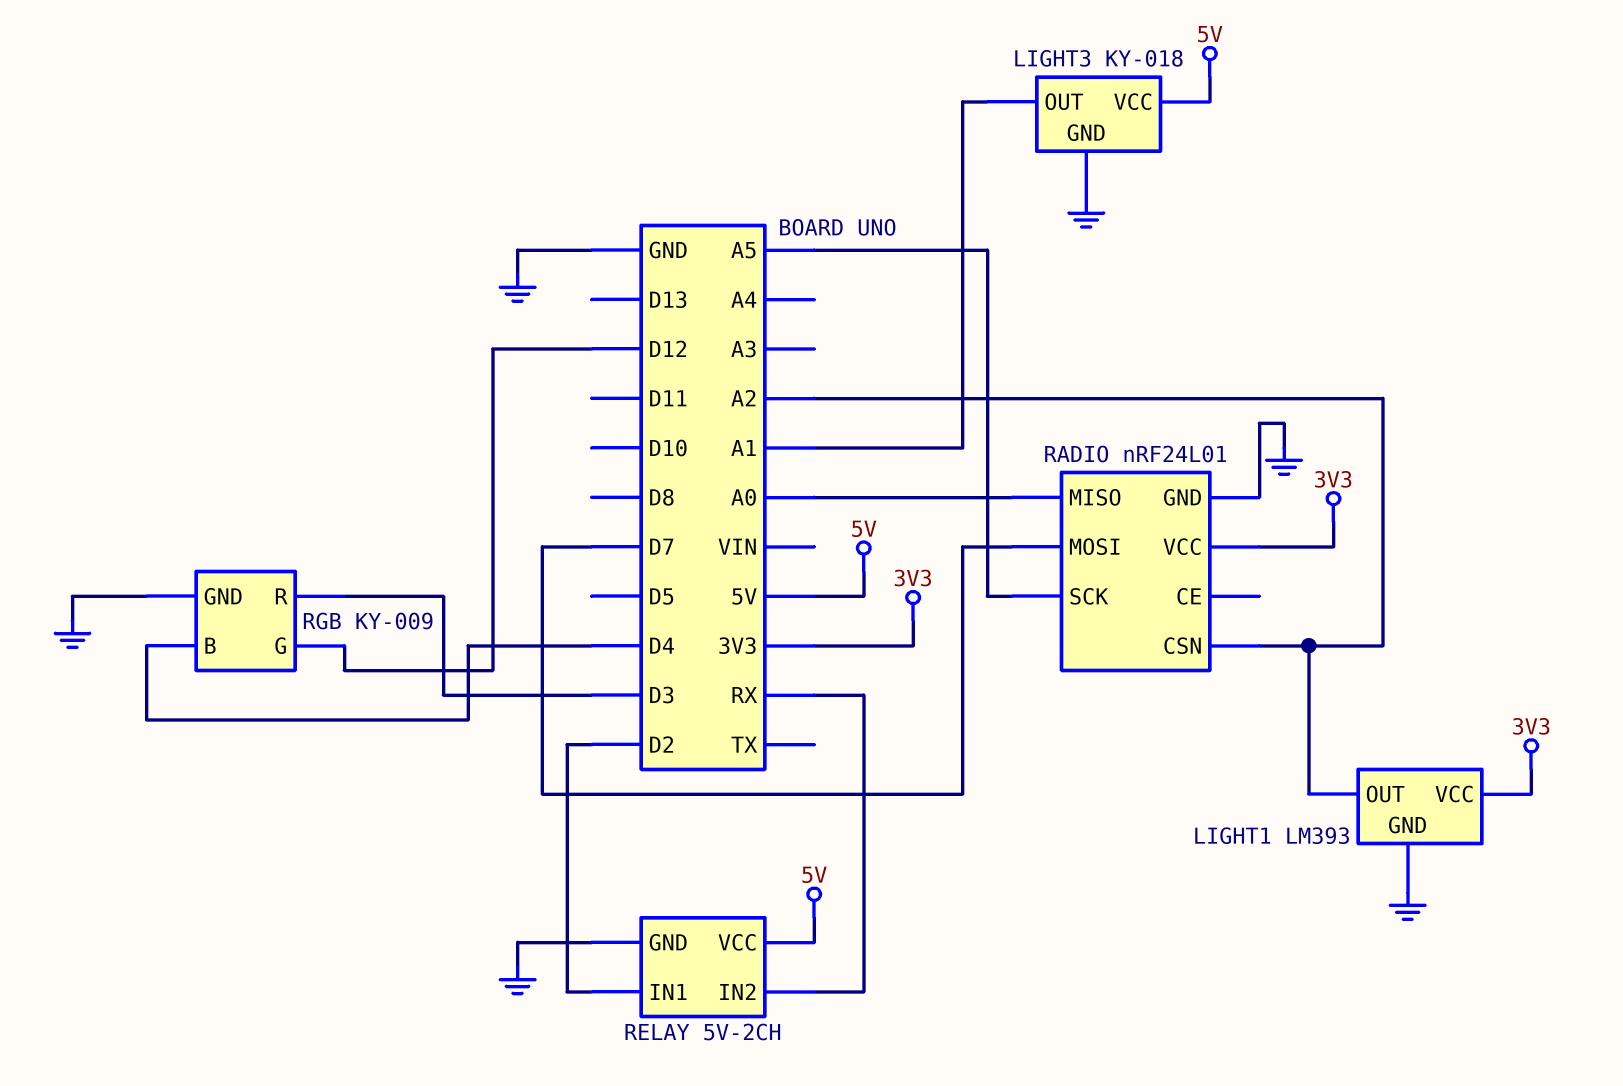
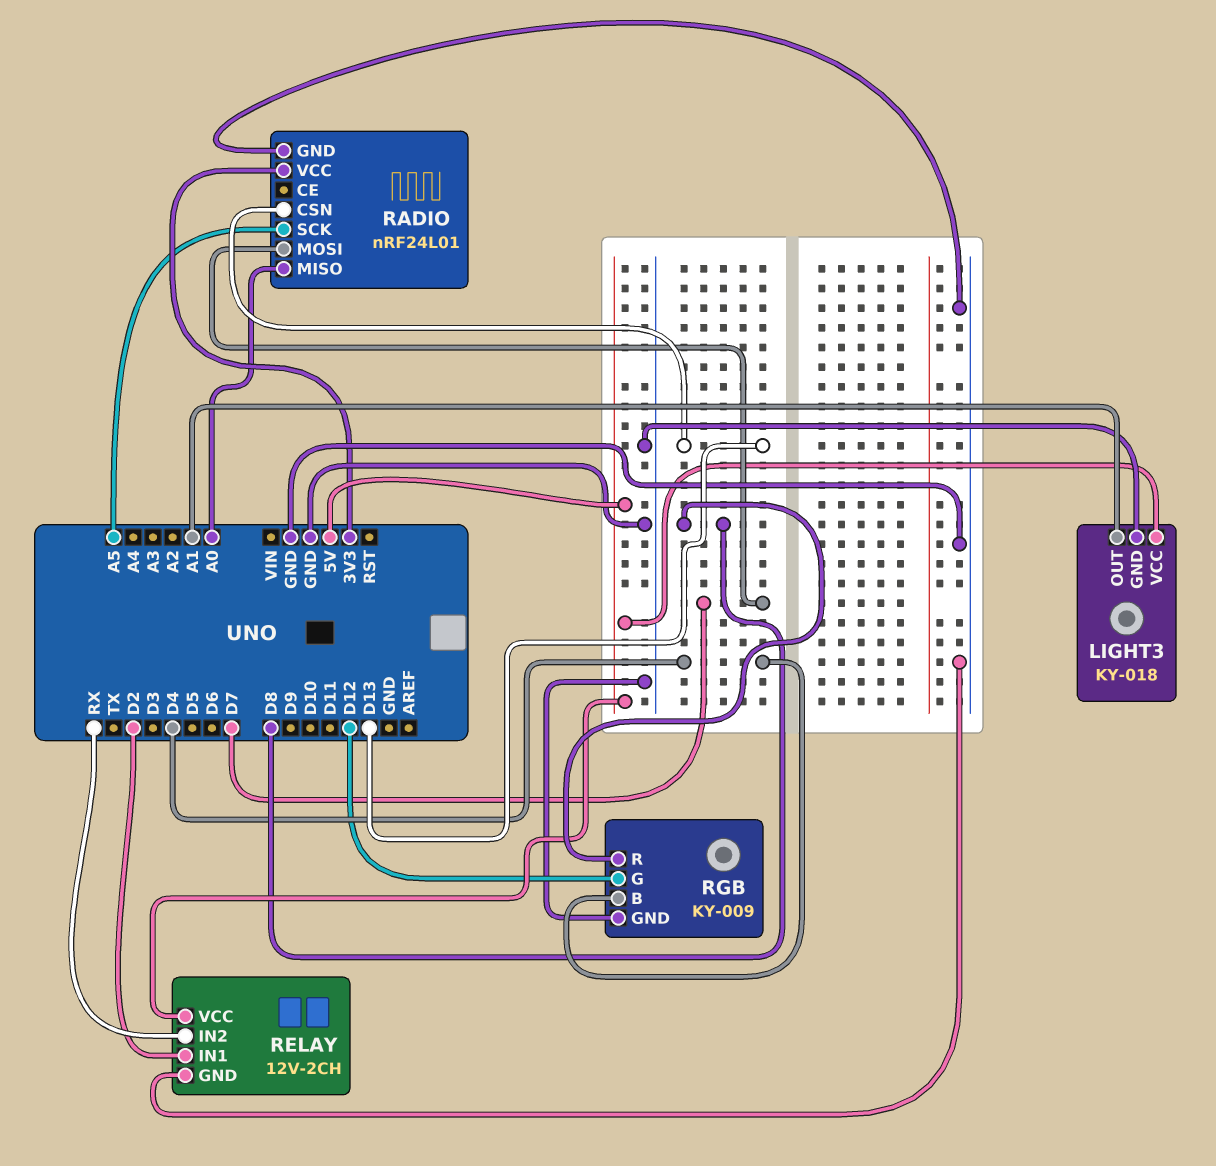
LIGHT1: LM393 -> none
LIGHT1 pin GND: GND -> none
LIGHT1 pin OUT: A2 -> none
LIGHT1 pin VCC: 3V3 -> none
RADIO pin CSN: A2 -> D13
RELAY: 5V-2CH -> 12V-2CH
RGB pin R: D3 -> D8

